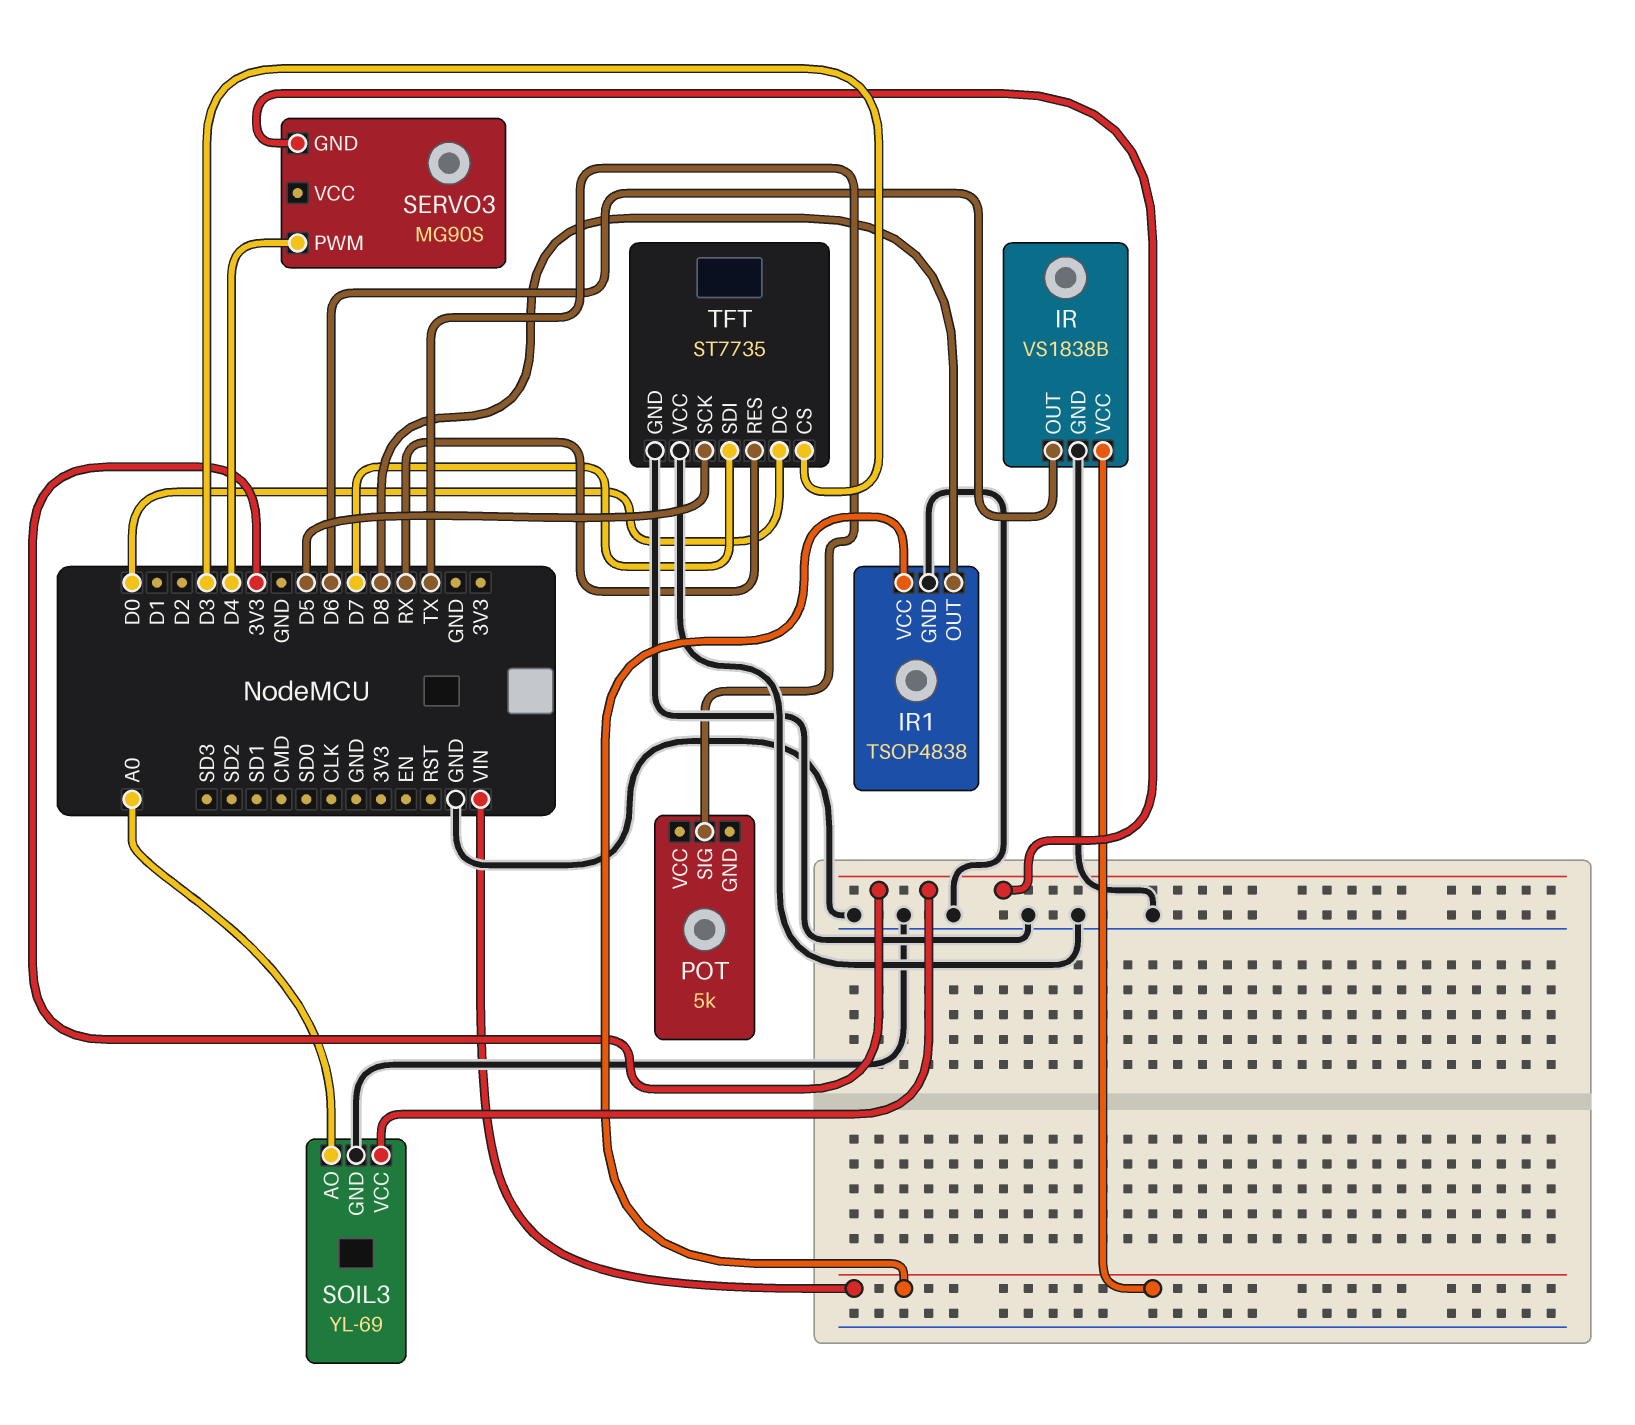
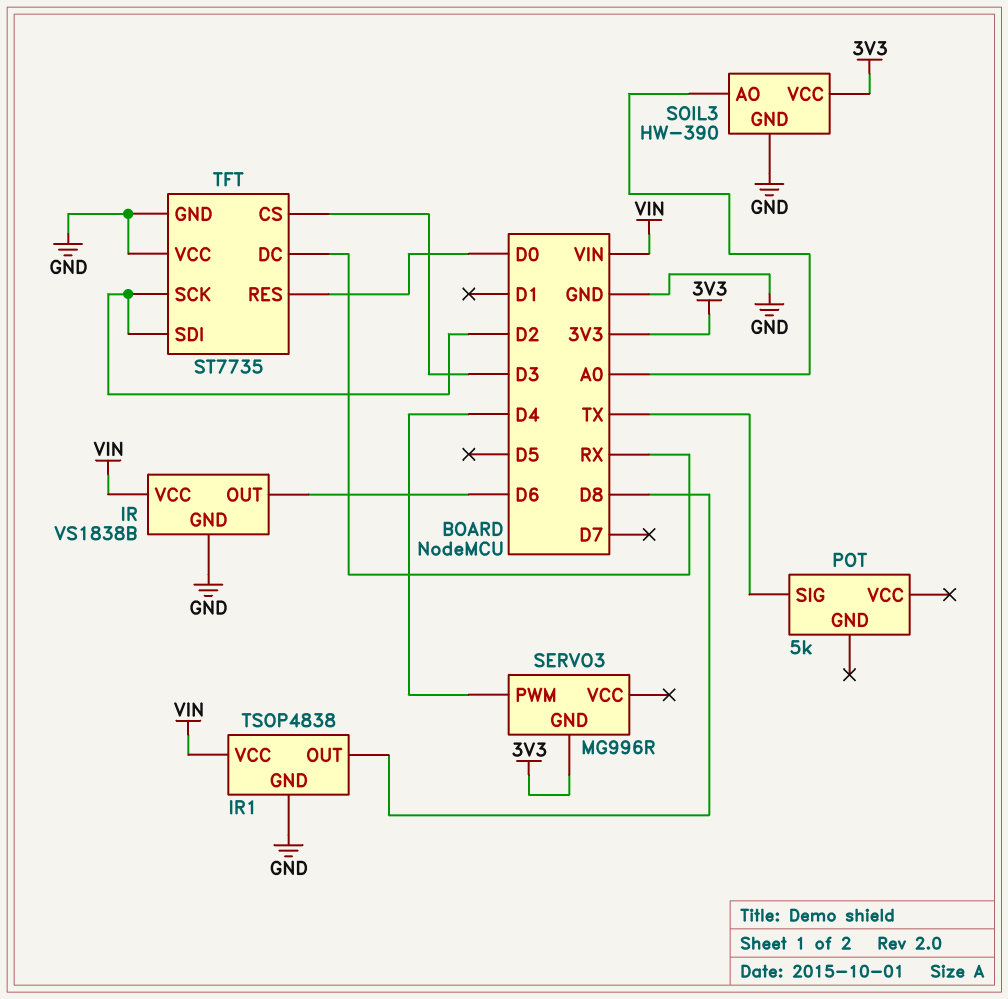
SERVO3: MG90S -> MG996R
SOIL3: YL-69 -> HW-390
TFT pin DC: D0 -> RX
TFT pin RES: RX -> D0
TFT pin SCK: D5 -> D2
TFT pin SDI: D7 -> D2

